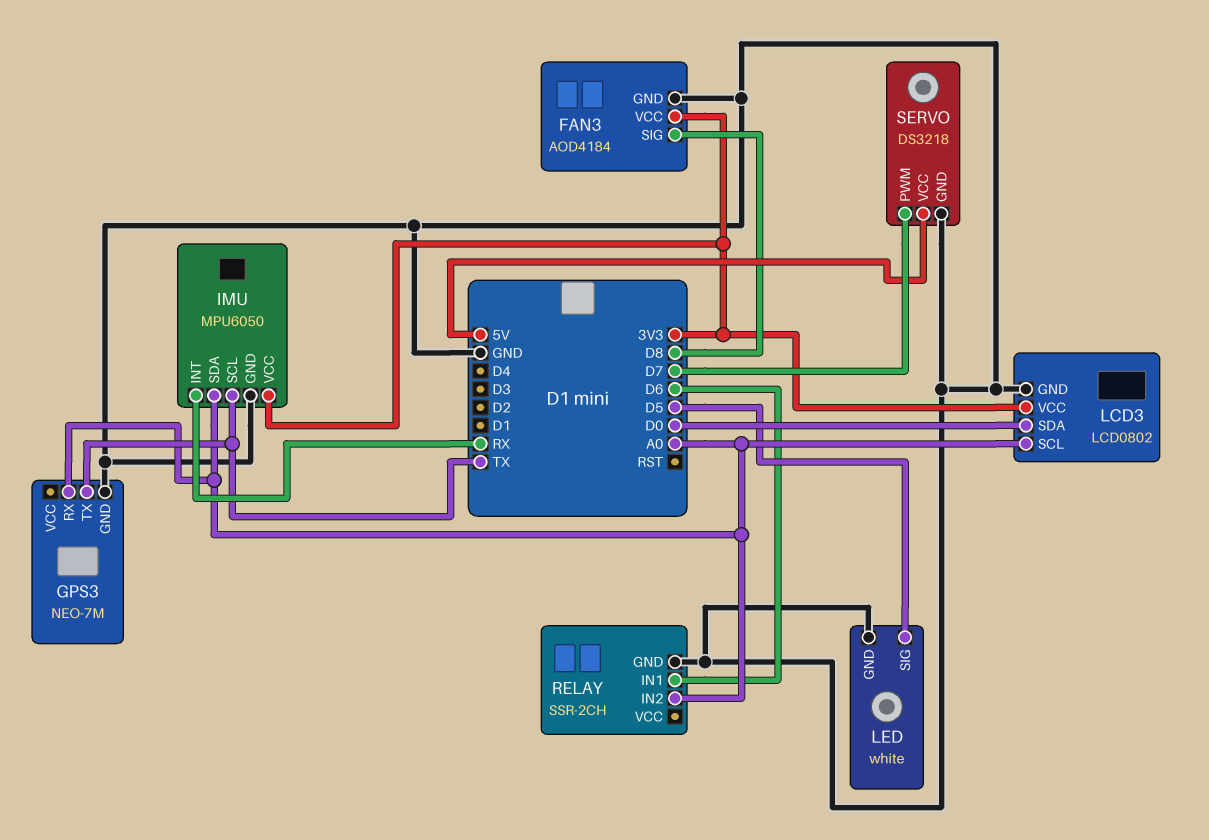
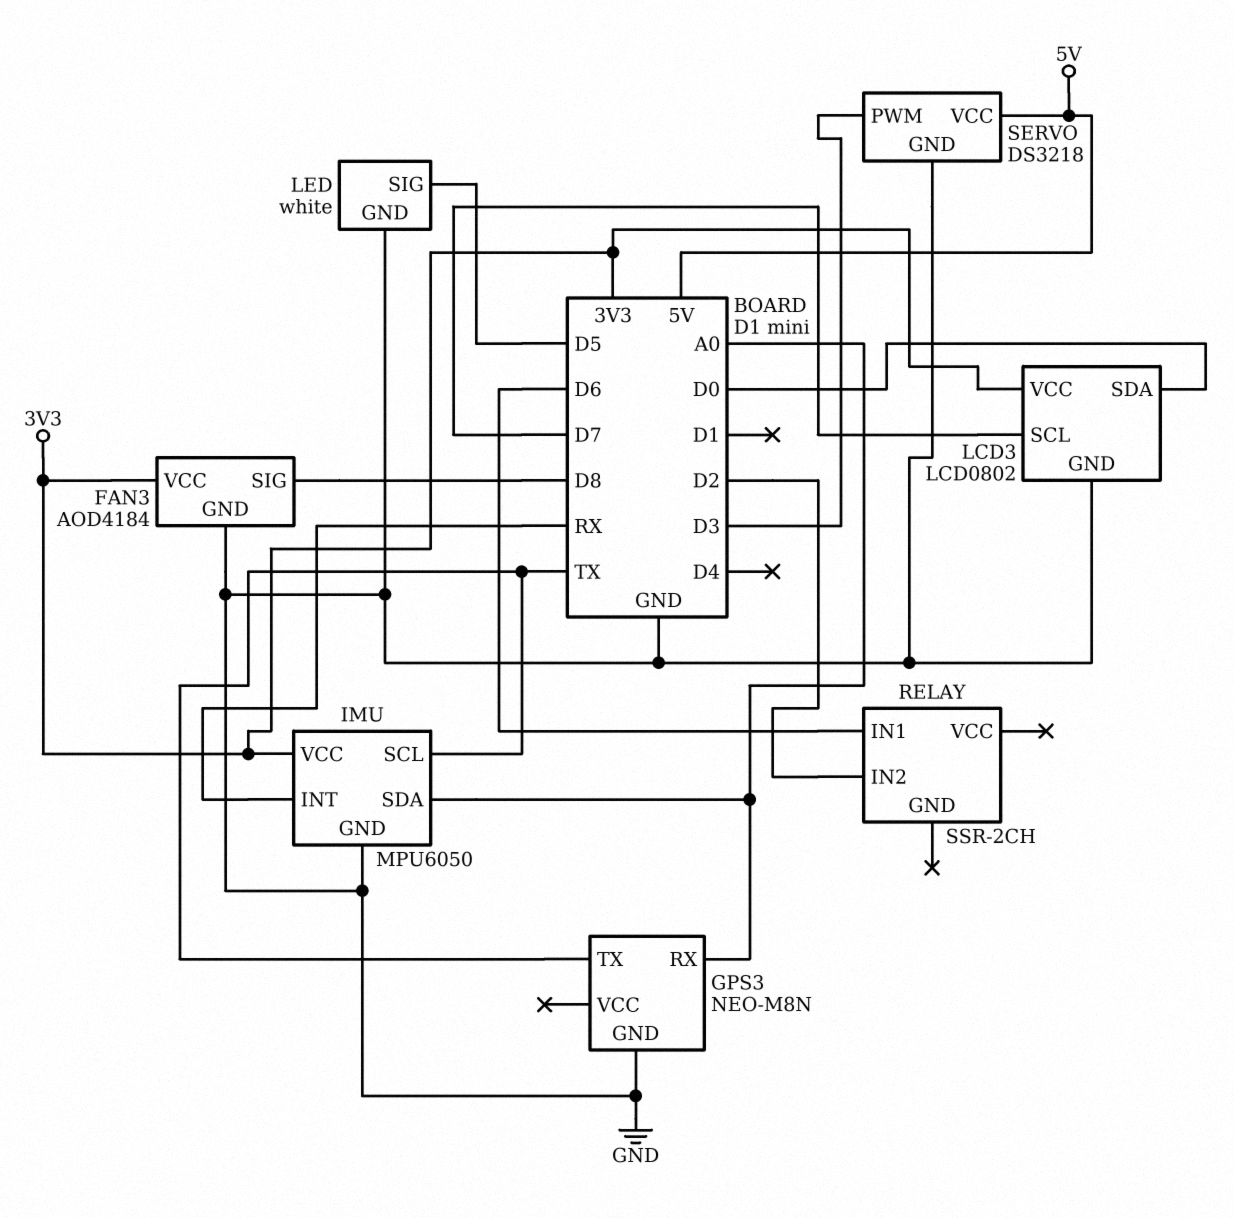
GPS3: NEO-7M -> NEO-M8N
LCD3 pin SCL: A0 -> D7
RELAY pin GND: GND -> none
RELAY pin IN2: A0 -> D2
SERVO pin PWM: D7 -> D3

